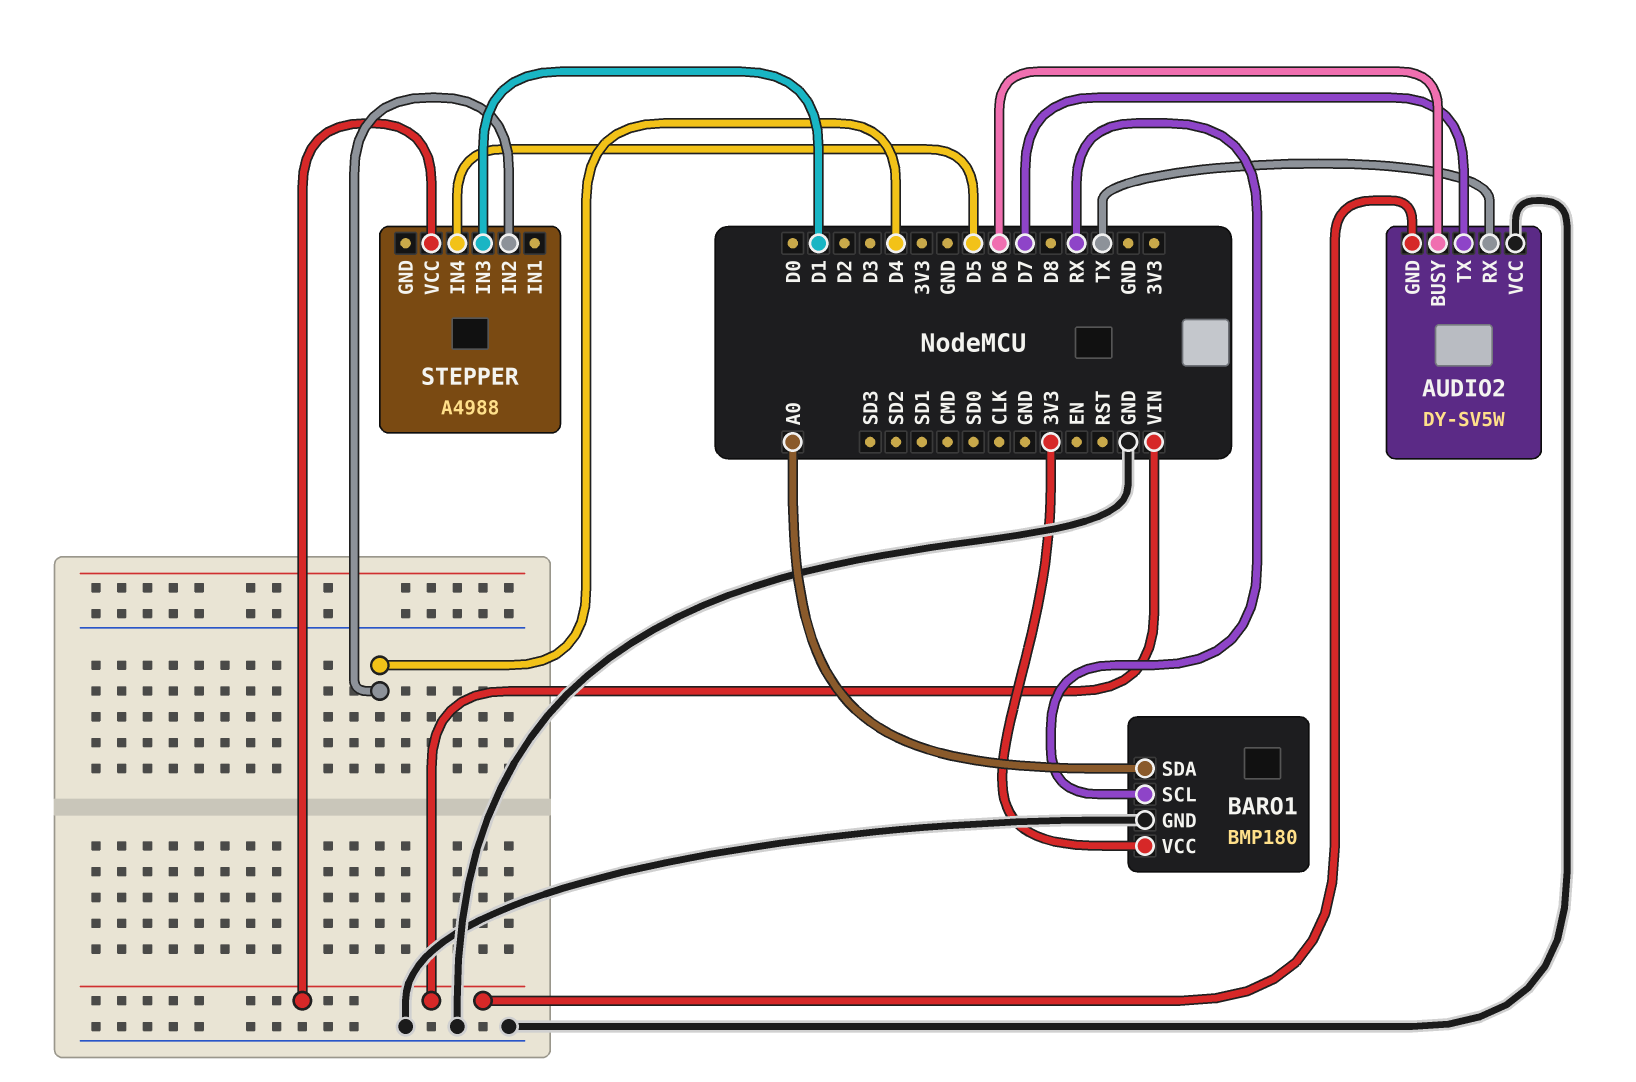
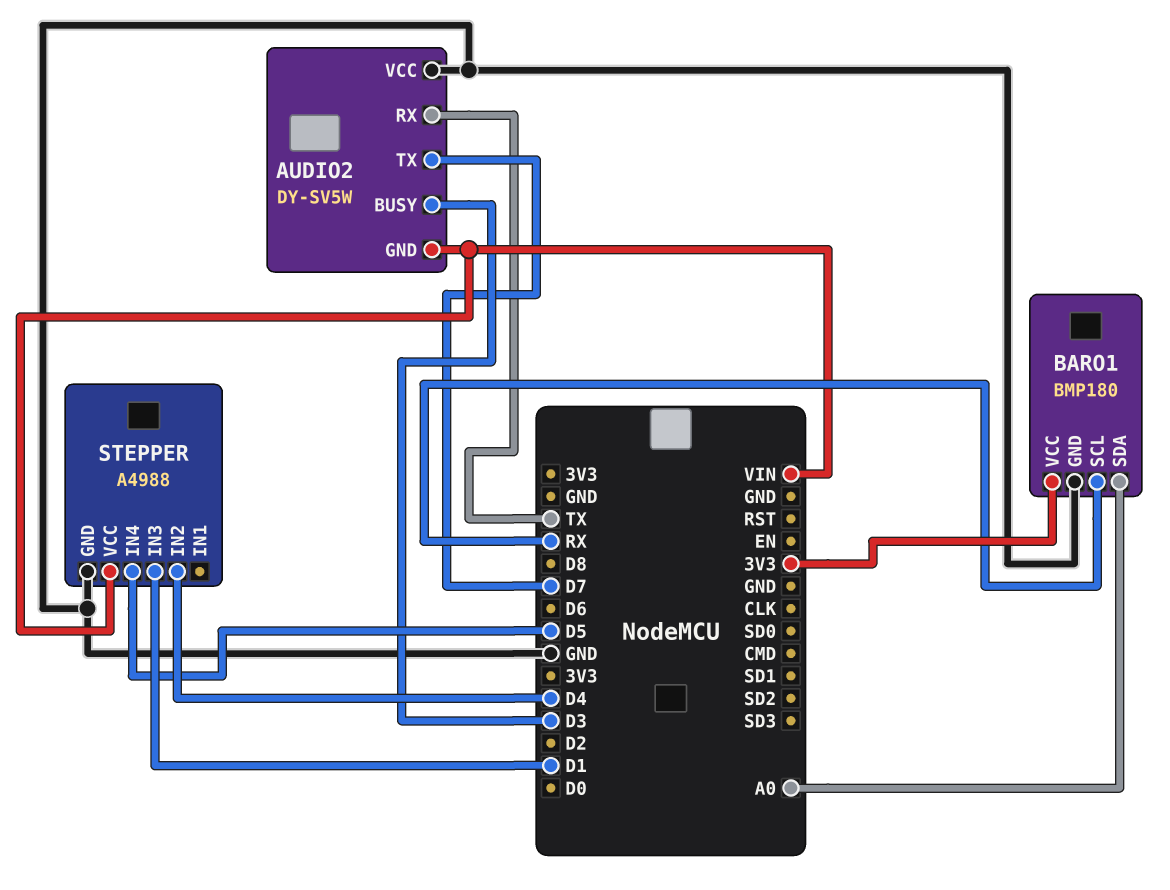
AUDIO2 pin BUSY: D6 -> D3
STEPPER pin GND: none -> GND

